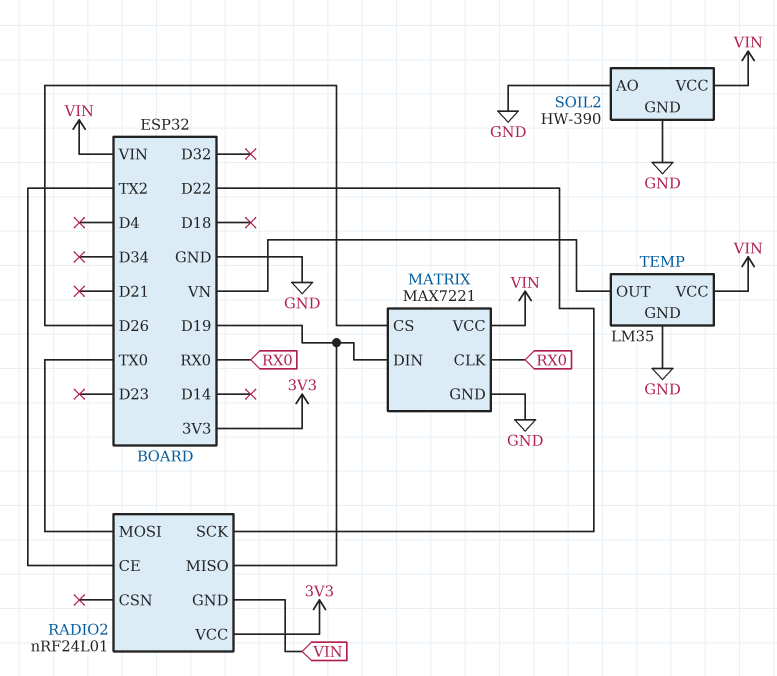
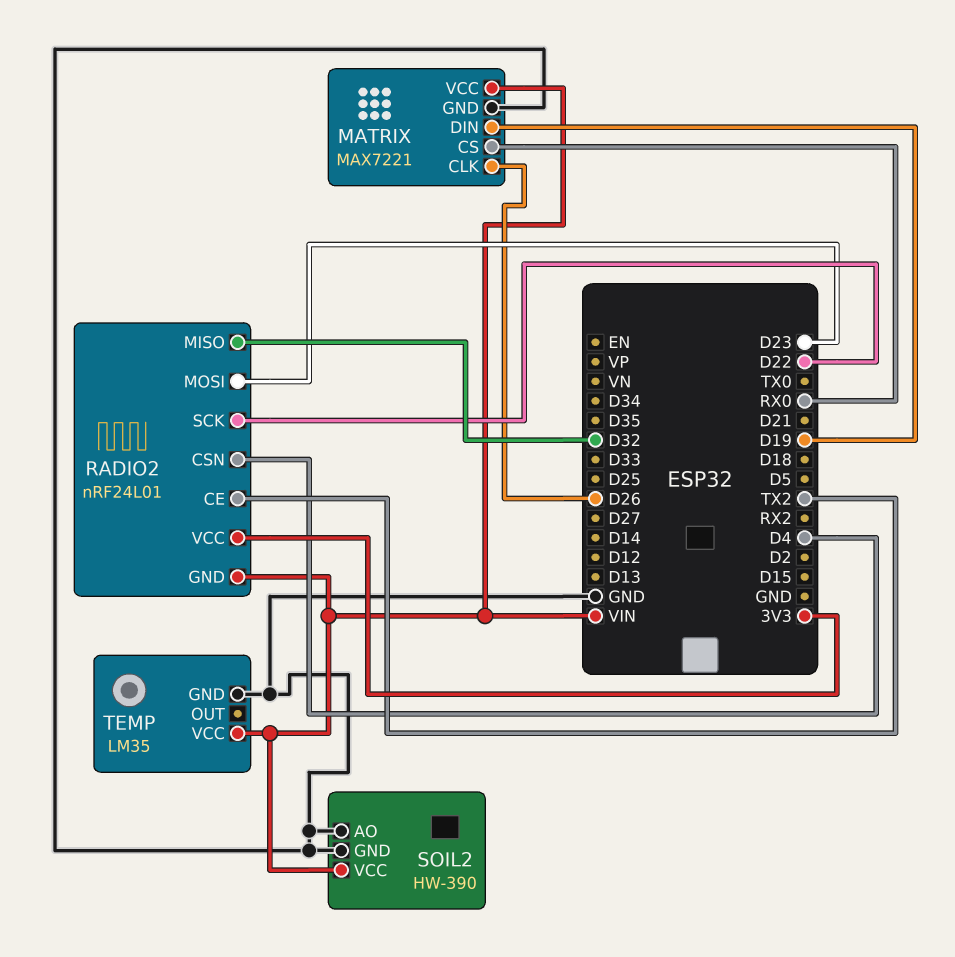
MATRIX pin CLK: RX0 -> D26
MATRIX pin CS: D26 -> RX0
RADIO2 pin CSN: none -> D4
RADIO2 pin MISO: D19 -> D32
RADIO2 pin MOSI: TX0 -> D23
TEMP pin OUT: VN -> none

